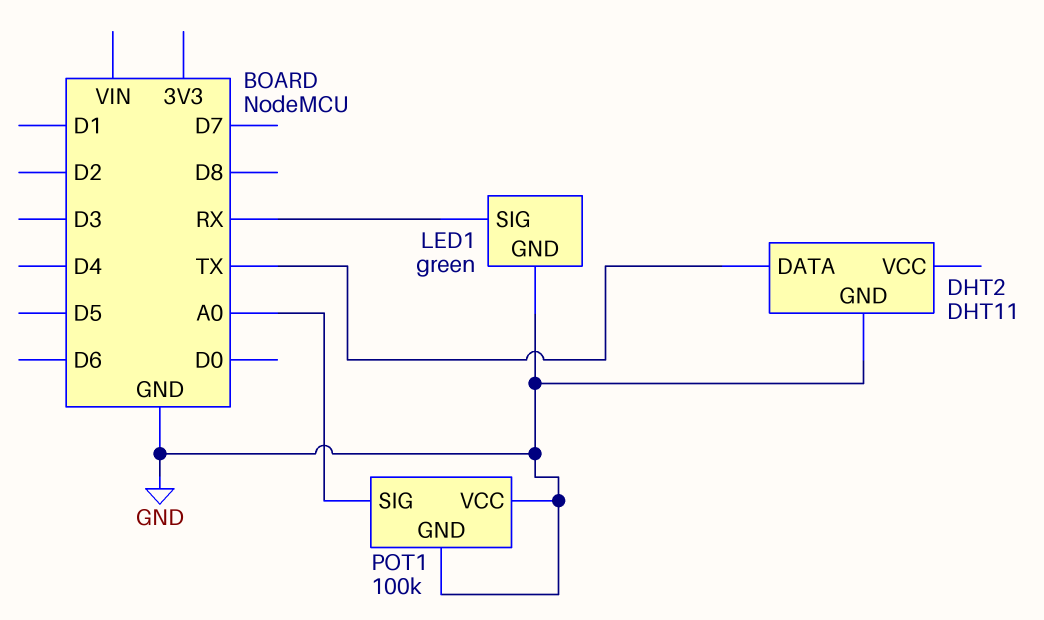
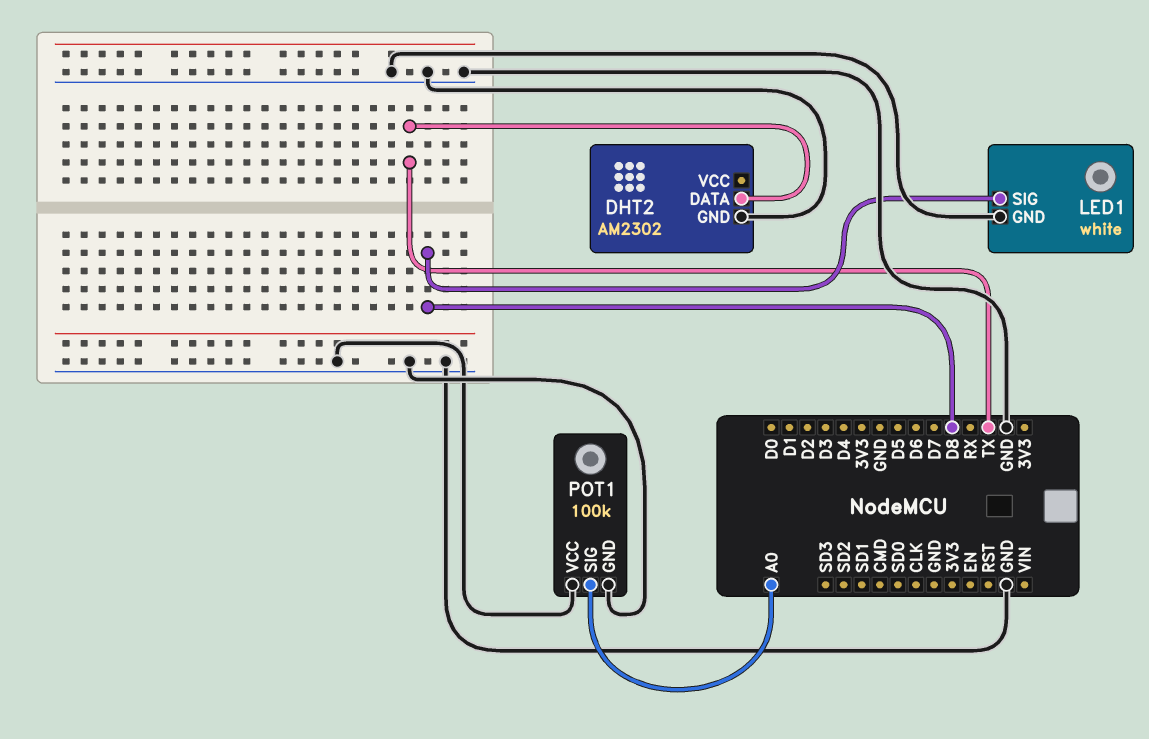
DHT2: DHT11 -> AM2302
LED1: green -> white
LED1 pin SIG: RX -> D8

